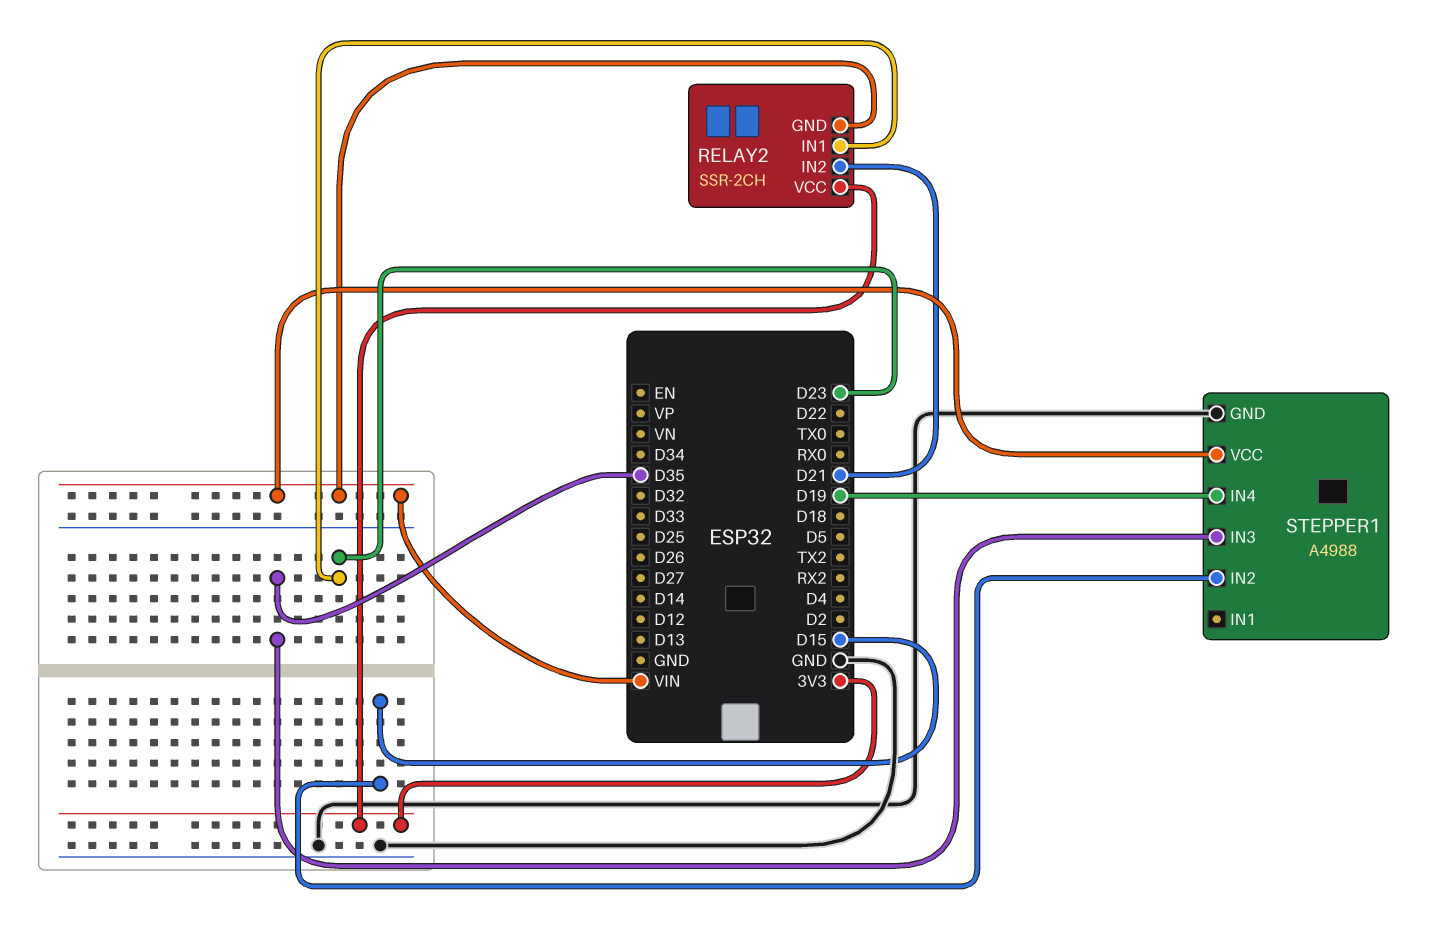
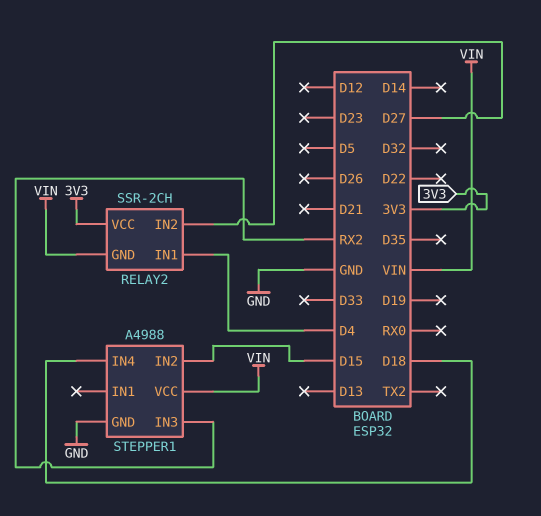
RELAY2 pin IN1: D23 -> D4
RELAY2 pin IN2: D21 -> D27
STEPPER1 pin IN3: D35 -> RX2
STEPPER1 pin IN4: D19 -> D18

